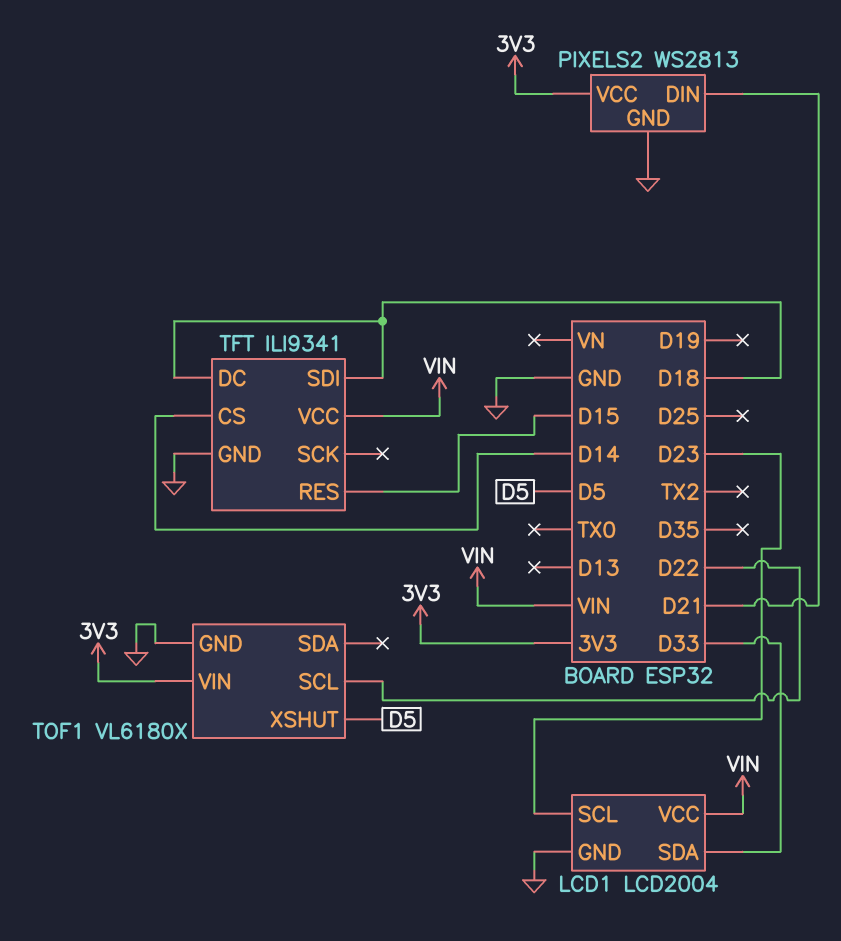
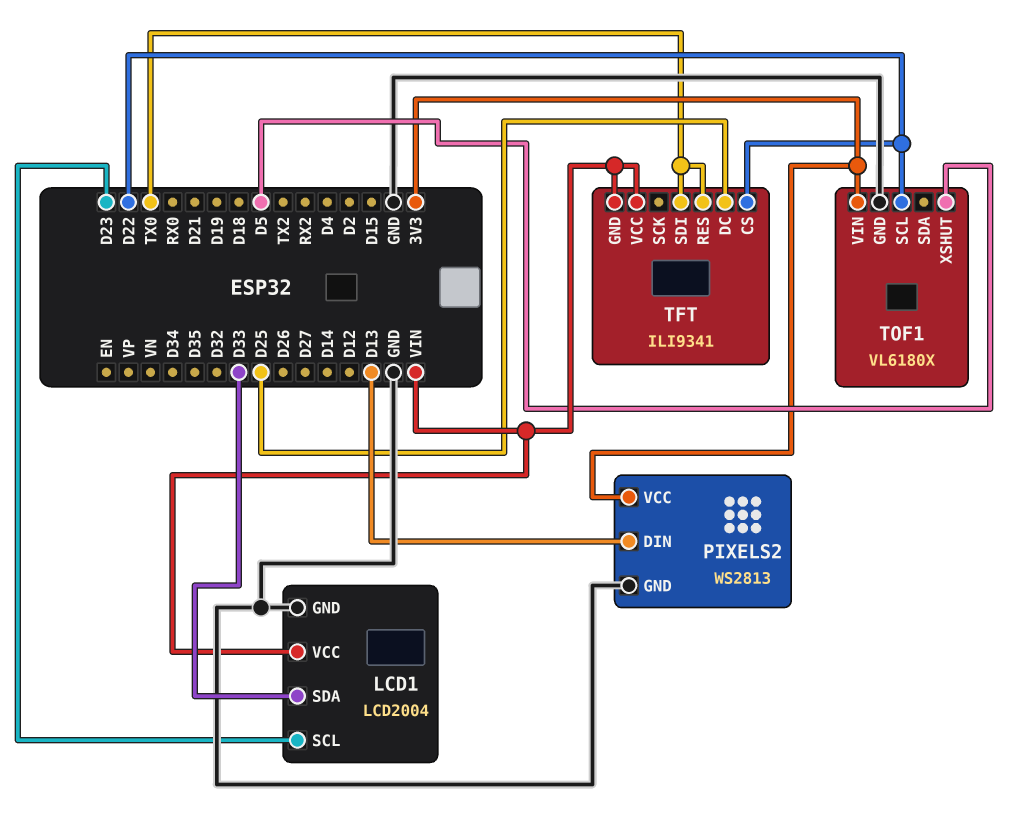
PIXELS2 pin DIN: D21 -> D13
TFT pin CS: D14 -> D22
TFT pin DC: D18 -> D25
TFT pin GND: GND -> VIN
TFT pin RES: D15 -> TX0
TFT pin SDI: D18 -> TX0

